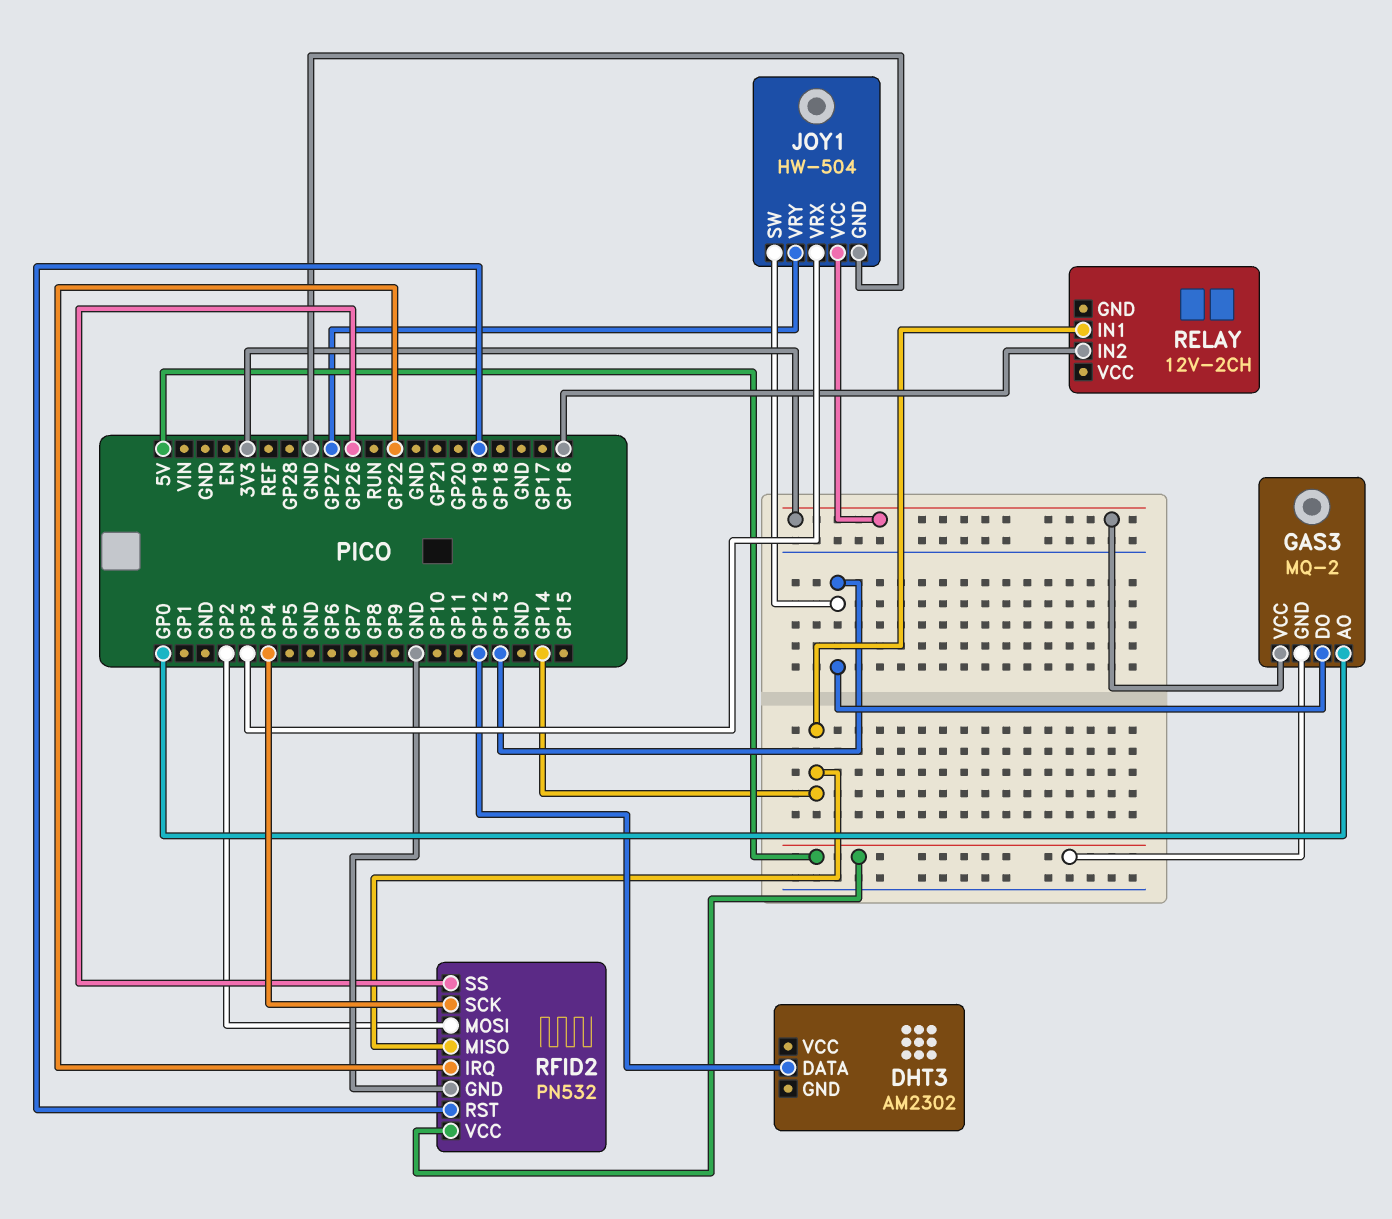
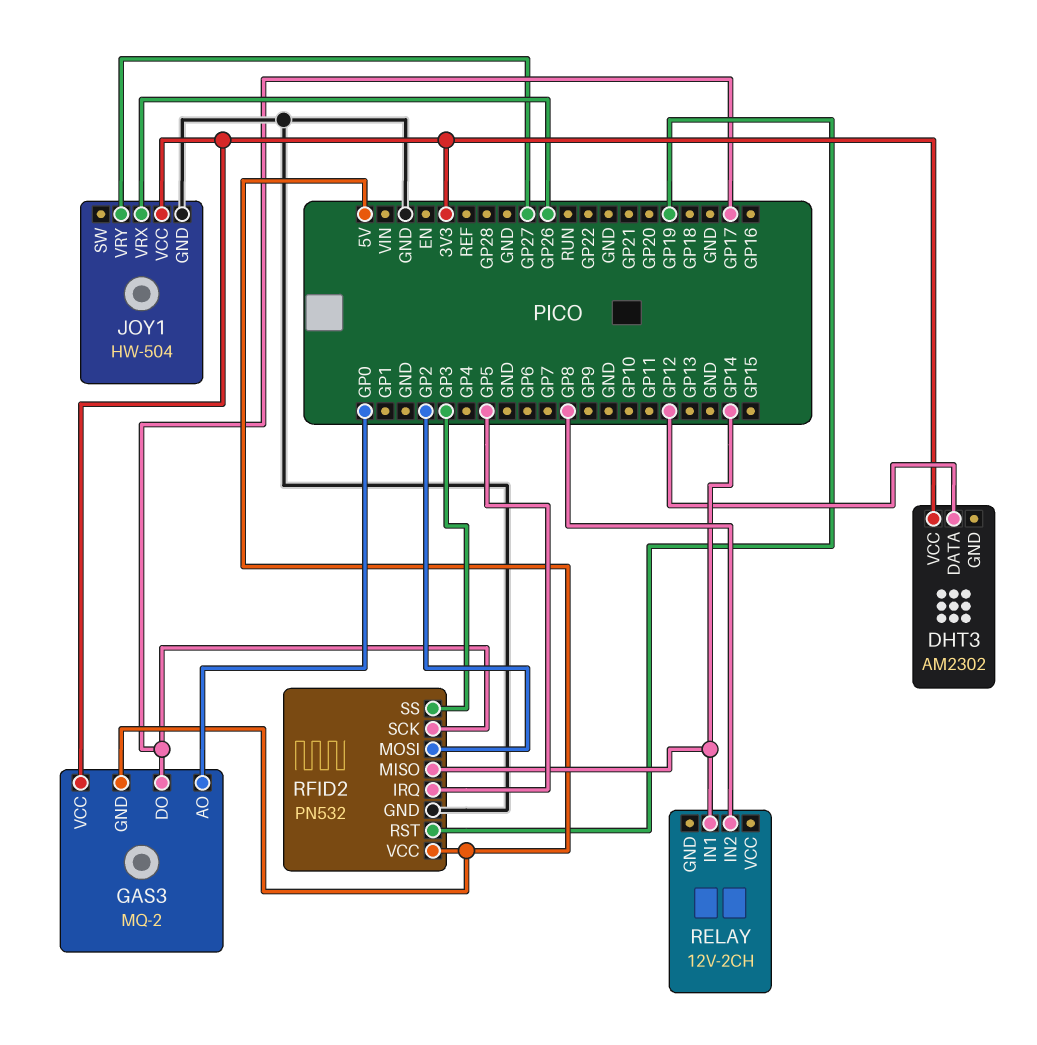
DHT3 pin VCC: none -> 3V3
GAS3 pin DO: GP13 -> GP17
JOY1 pin SW: GP13 -> none
JOY1 pin VRX: GP3 -> GP26
RELAY pin IN2: GP16 -> GP8
RFID2 pin IRQ: GP22 -> GP5
RFID2 pin SCK: GP4 -> GP17
RFID2 pin SS: GP26 -> GP3

